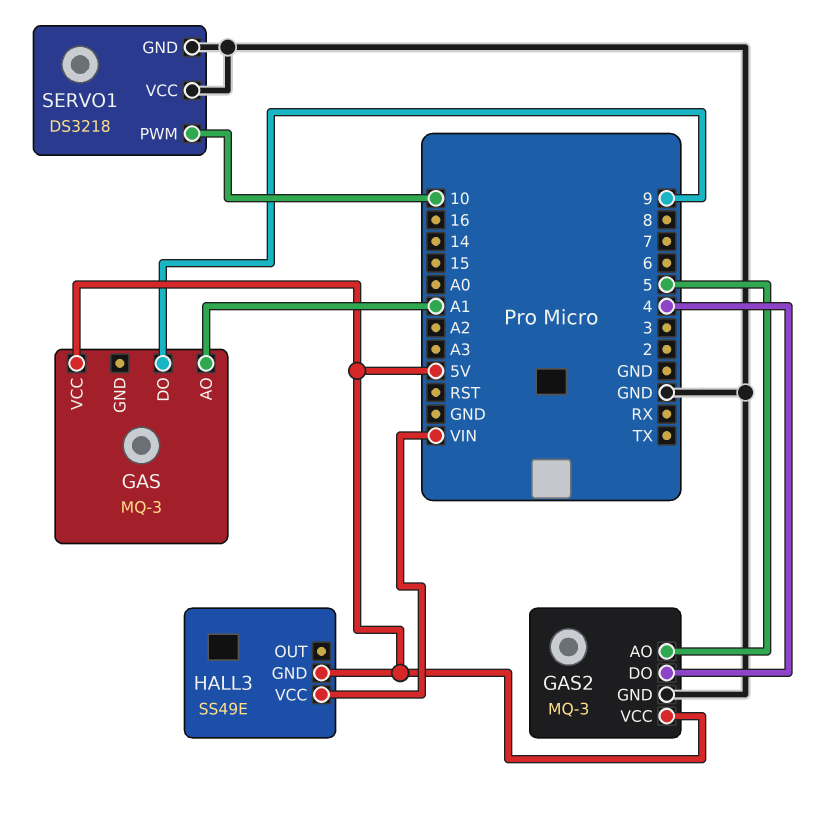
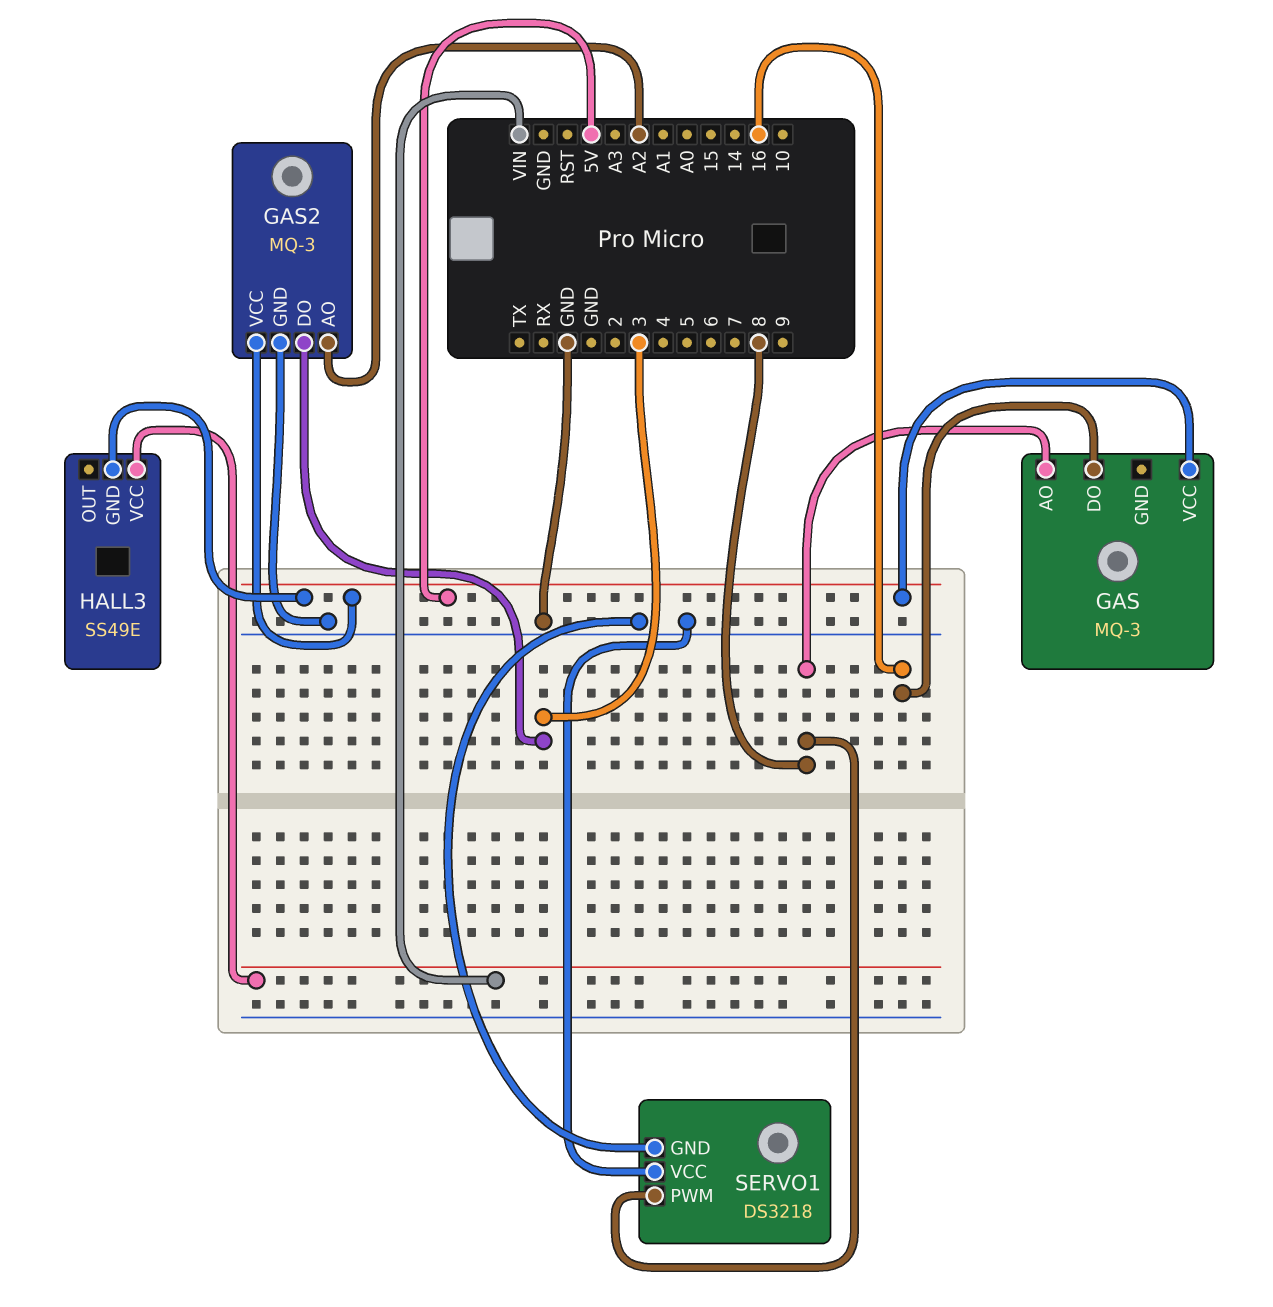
GAS pin AO: A1 -> 8
GAS pin DO: 9 -> 16
GAS2 pin AO: 5 -> A2
GAS2 pin DO: 4 -> 3
SERVO1 pin PWM: 10 -> 8

